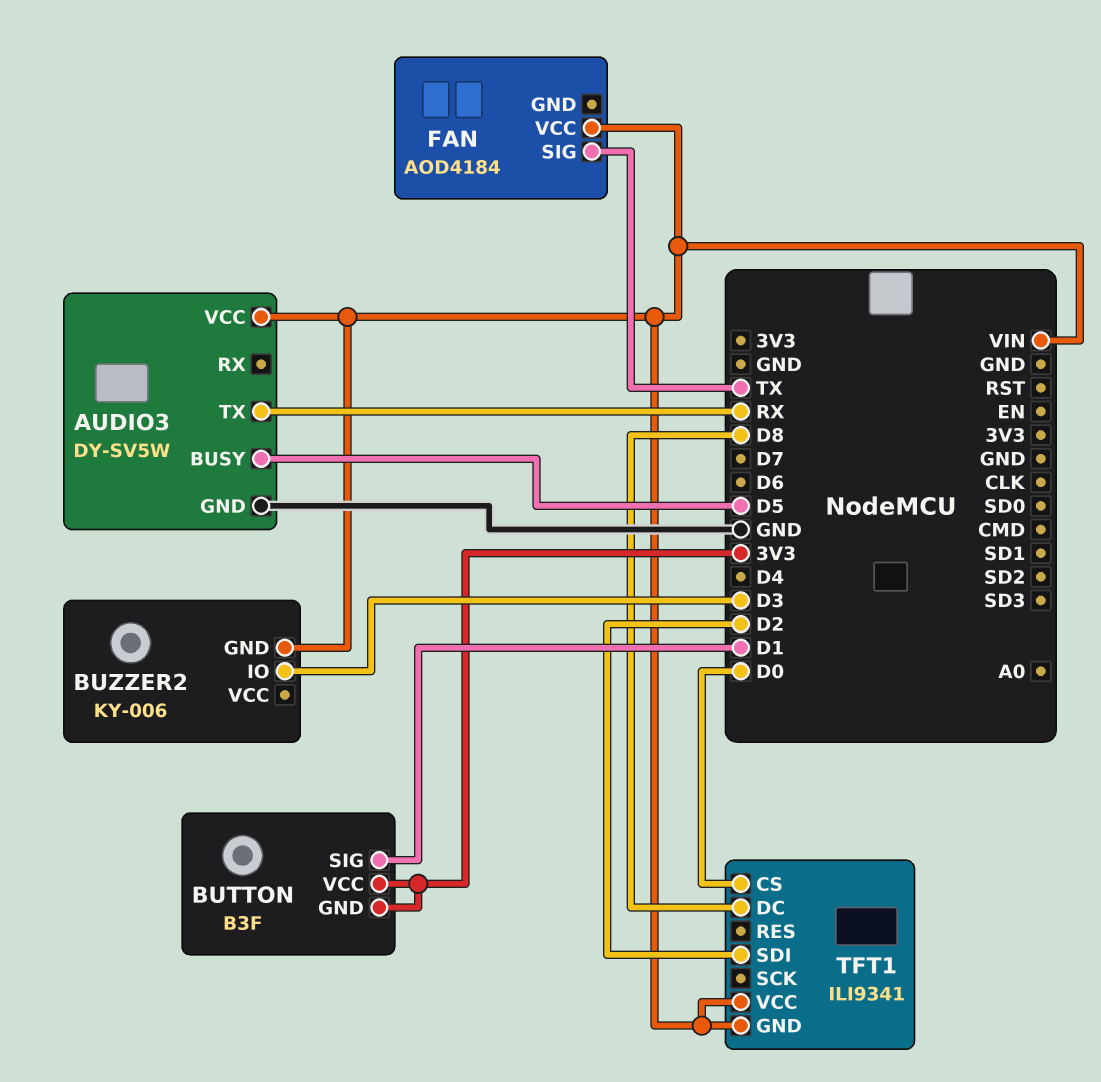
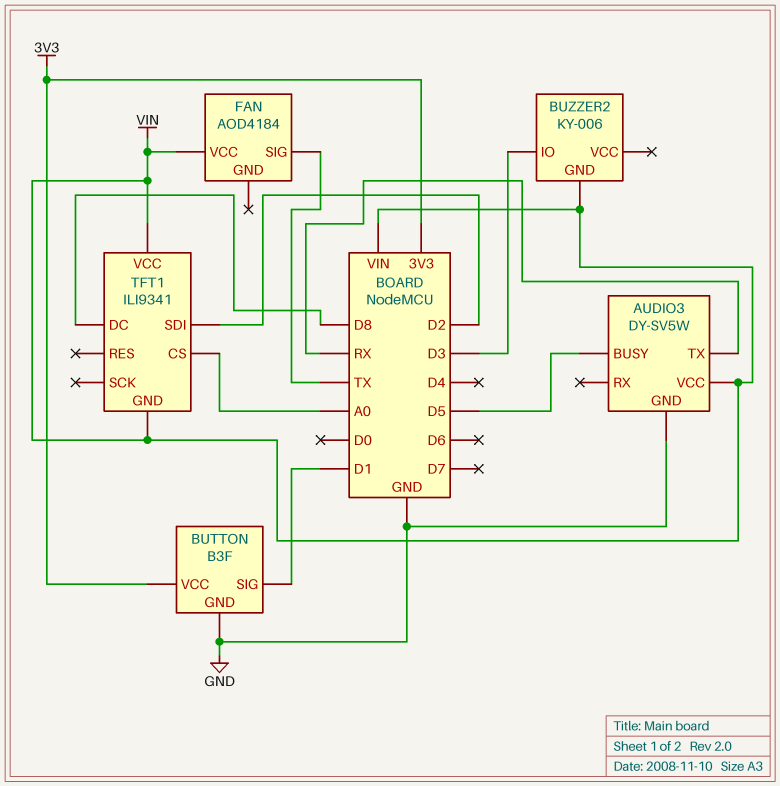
BUTTON pin GND: 3V3 -> GND
TFT1 pin CS: D0 -> A0

